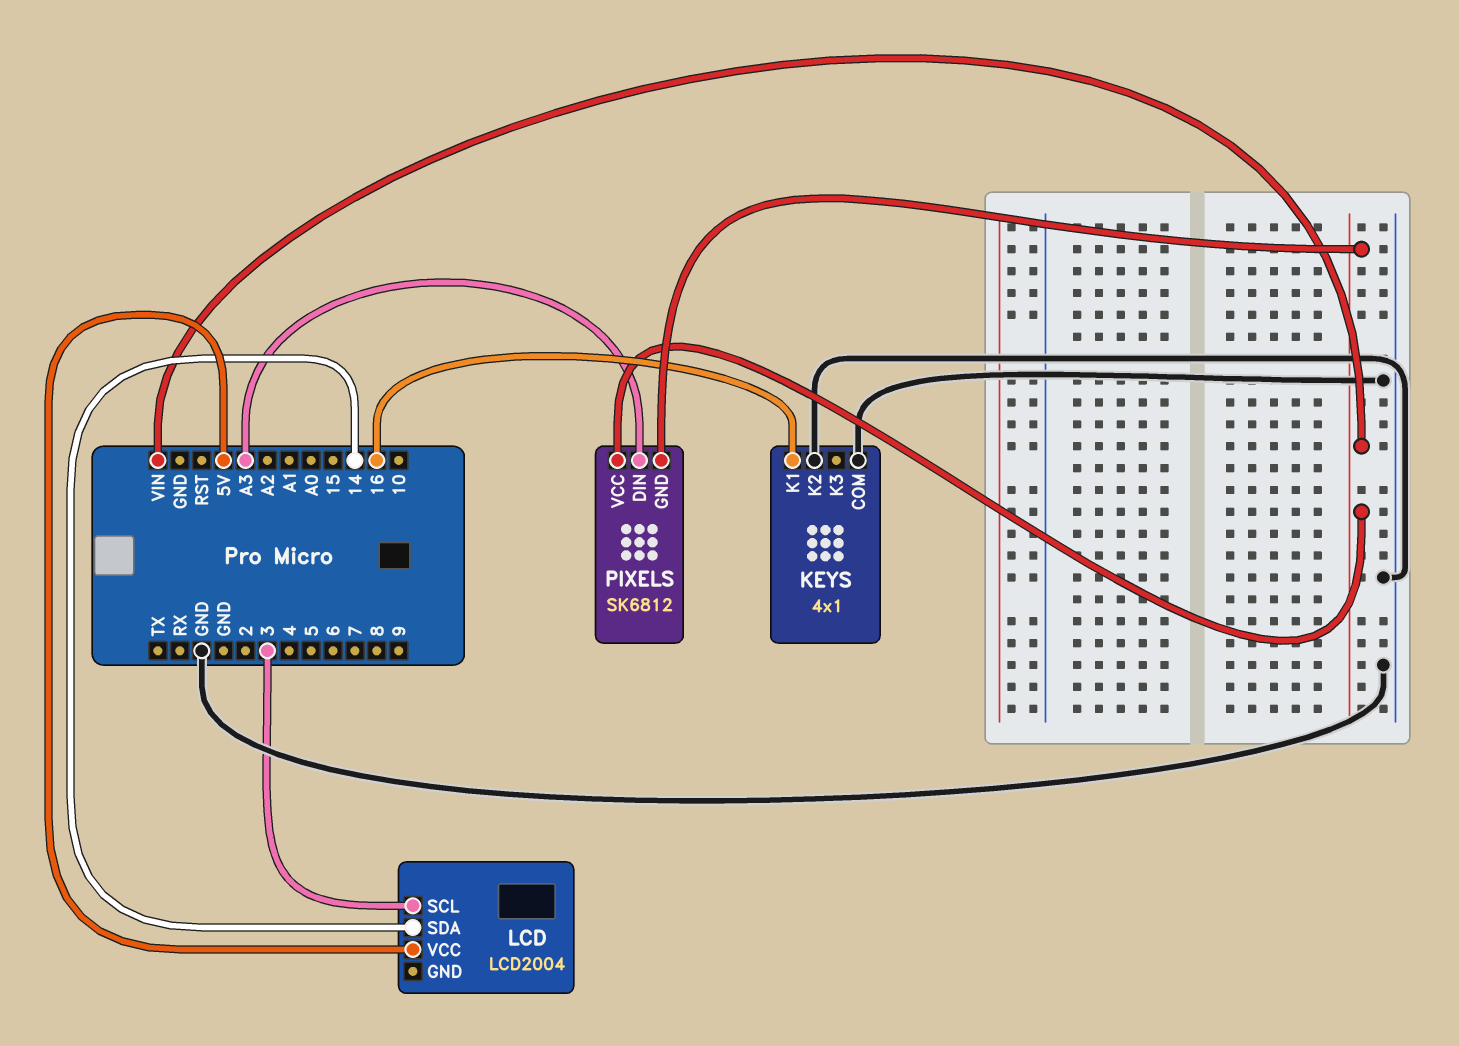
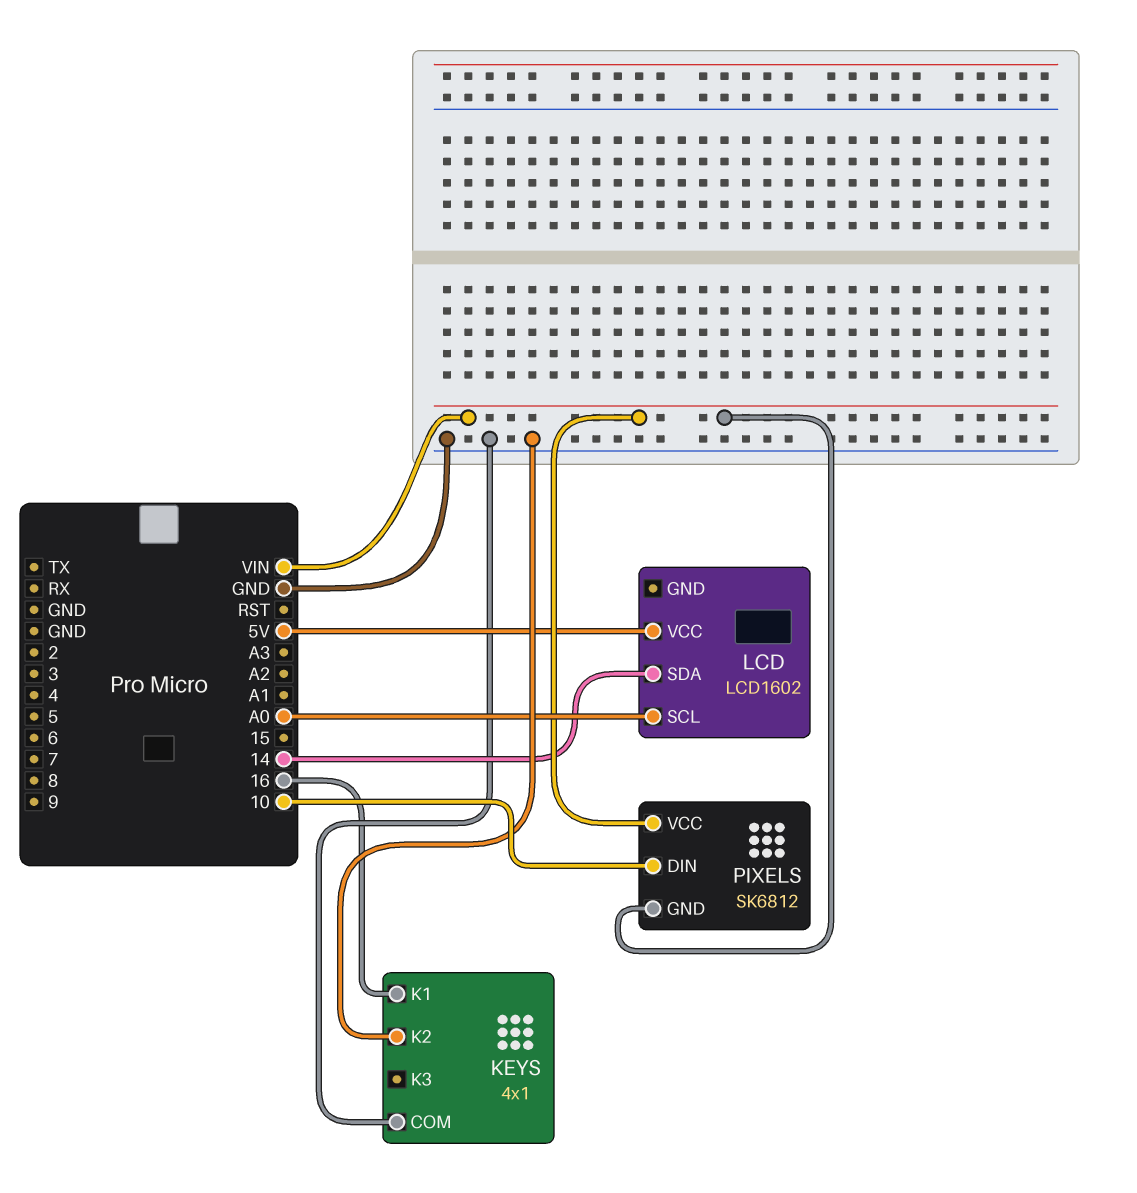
LCD: LCD2004 -> LCD1602
LCD pin SCL: 3 -> A0
PIXELS pin DIN: A3 -> 10

